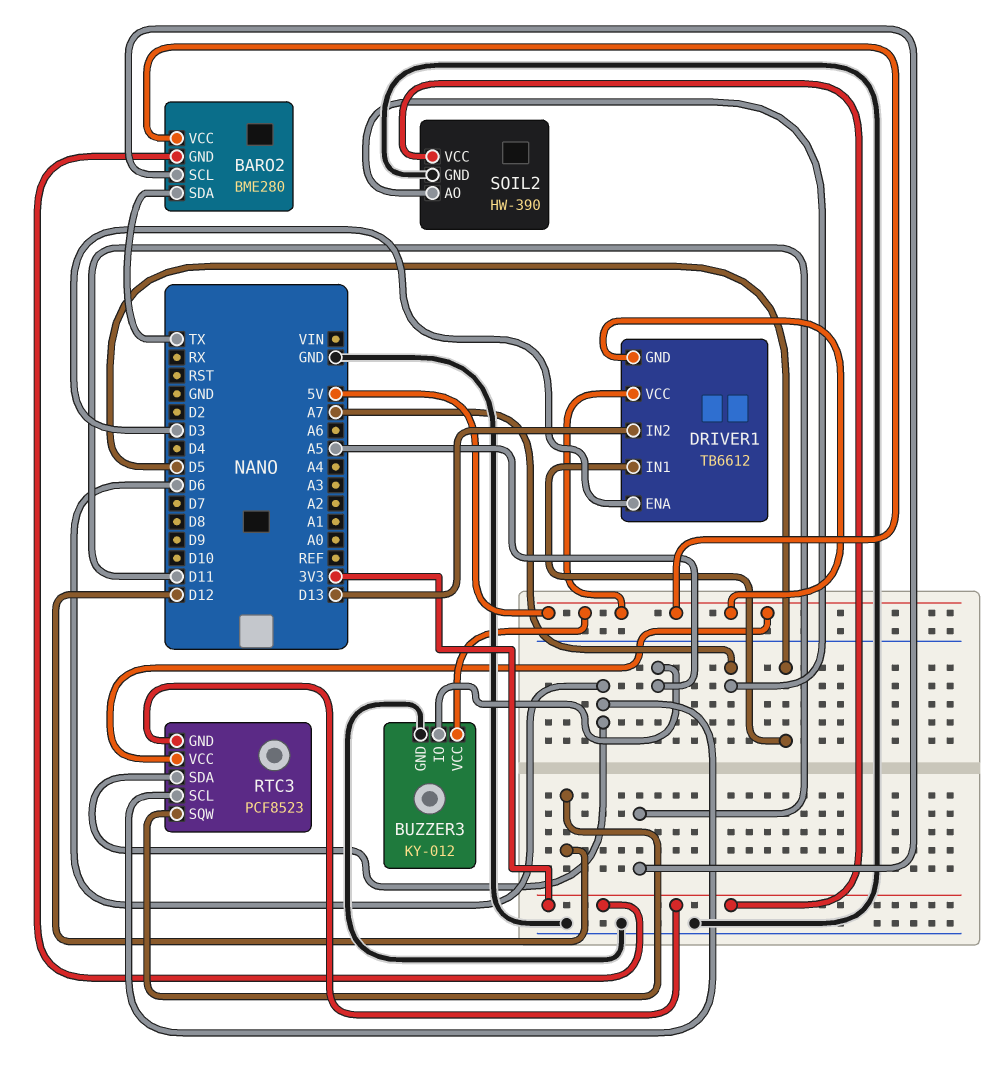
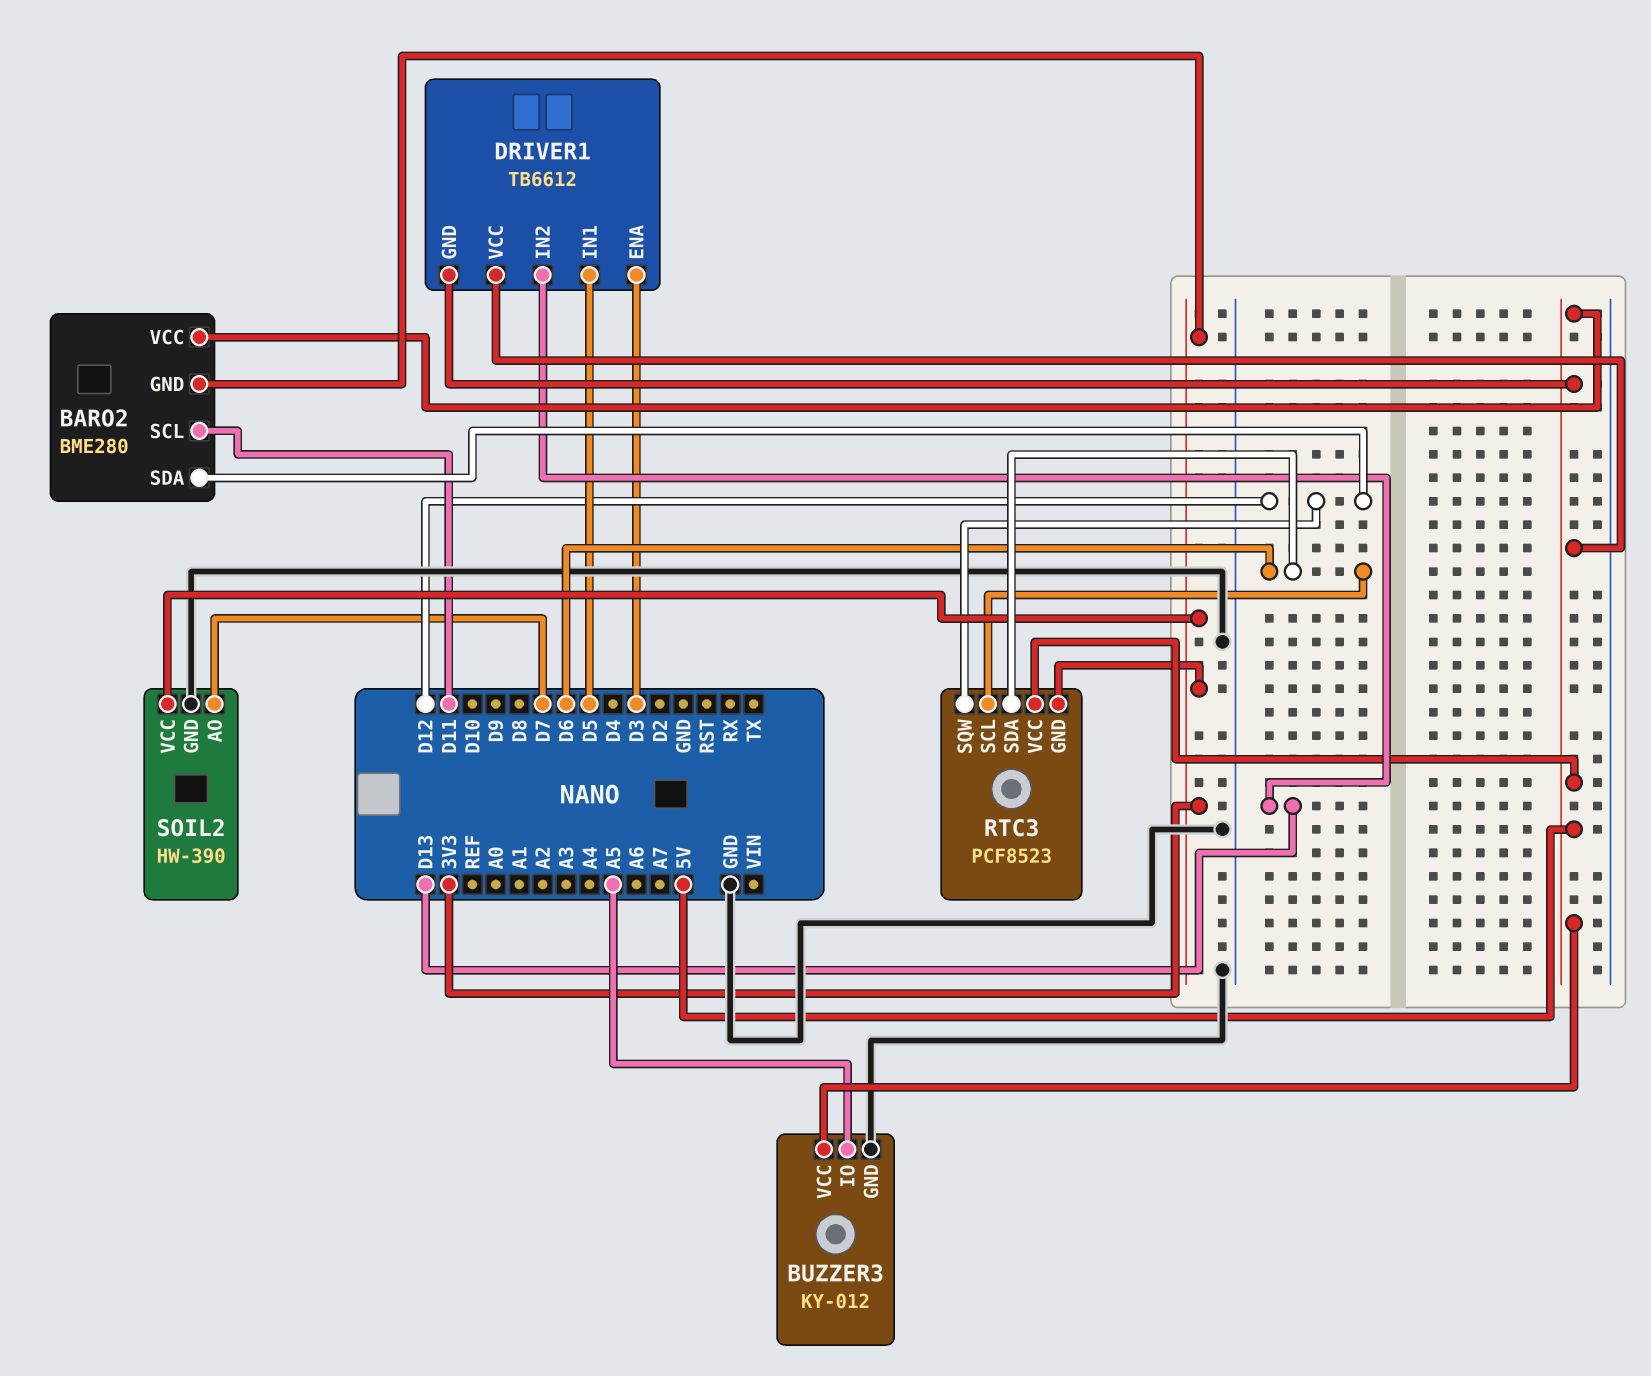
BARO2 pin SDA: TX -> D12
SOIL2 pin AO: A7 -> D7

